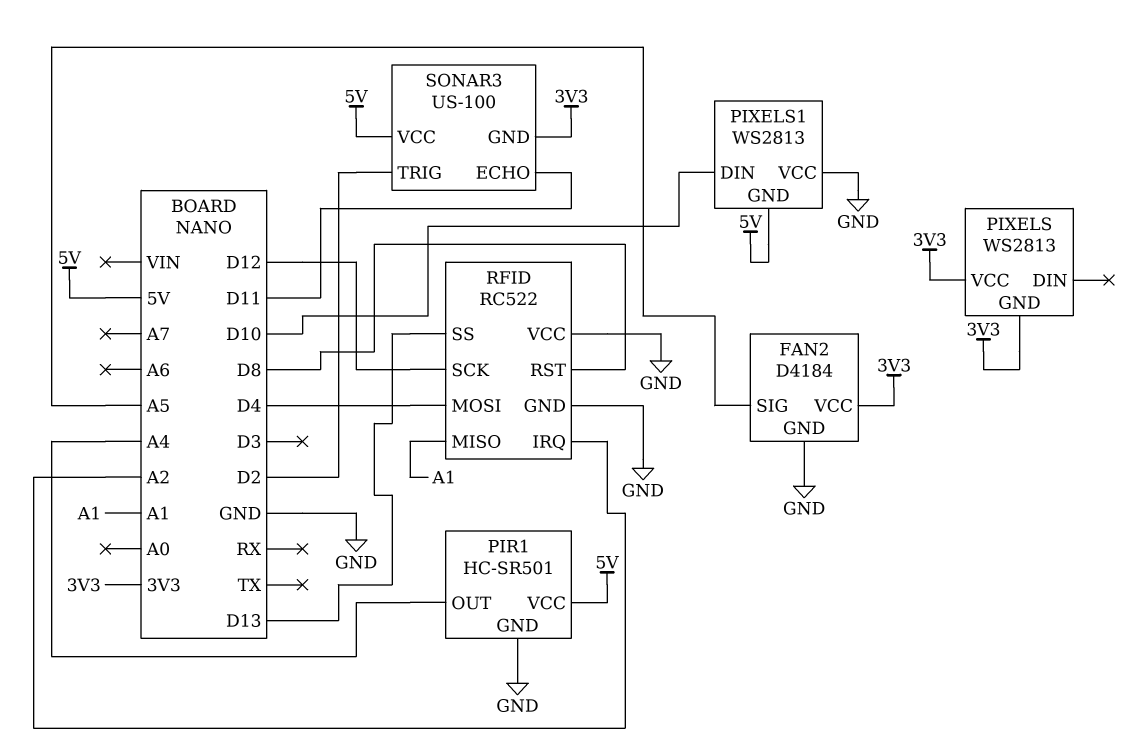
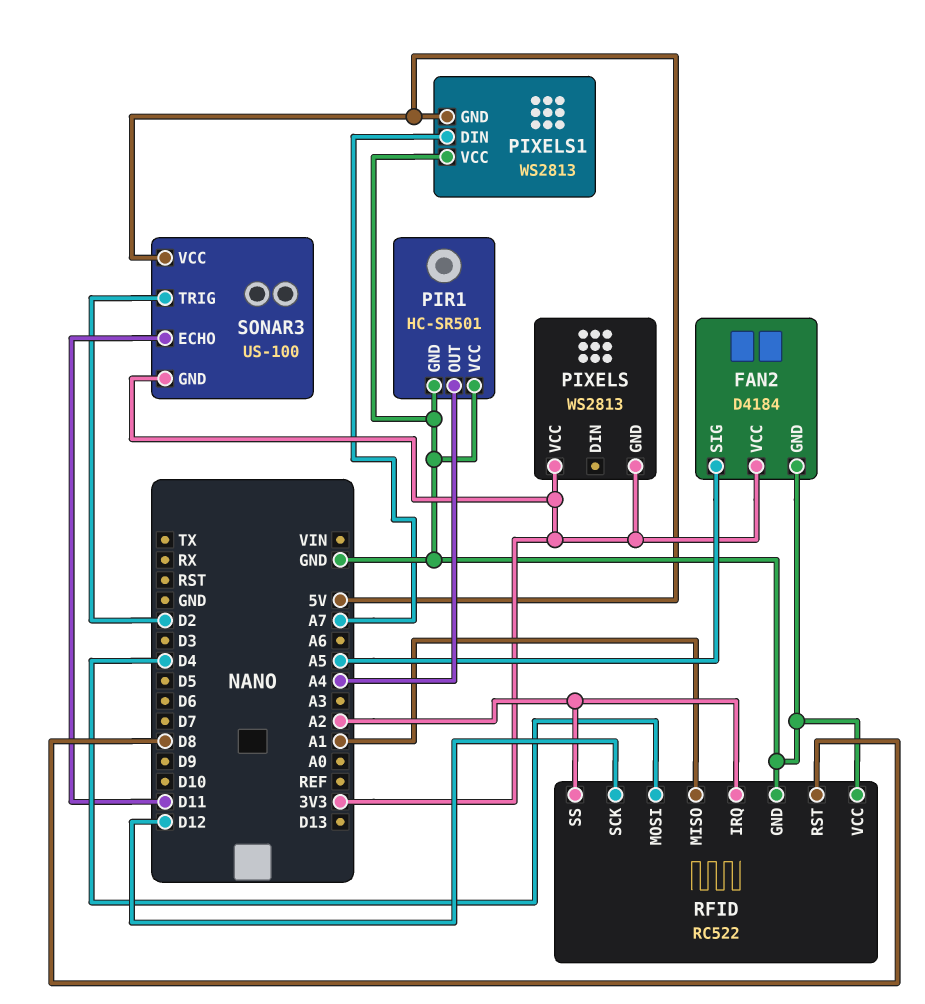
PIR1 pin VCC: 5V -> GND
PIXELS1 pin DIN: D10 -> A7
RFID pin SS: D13 -> A2

